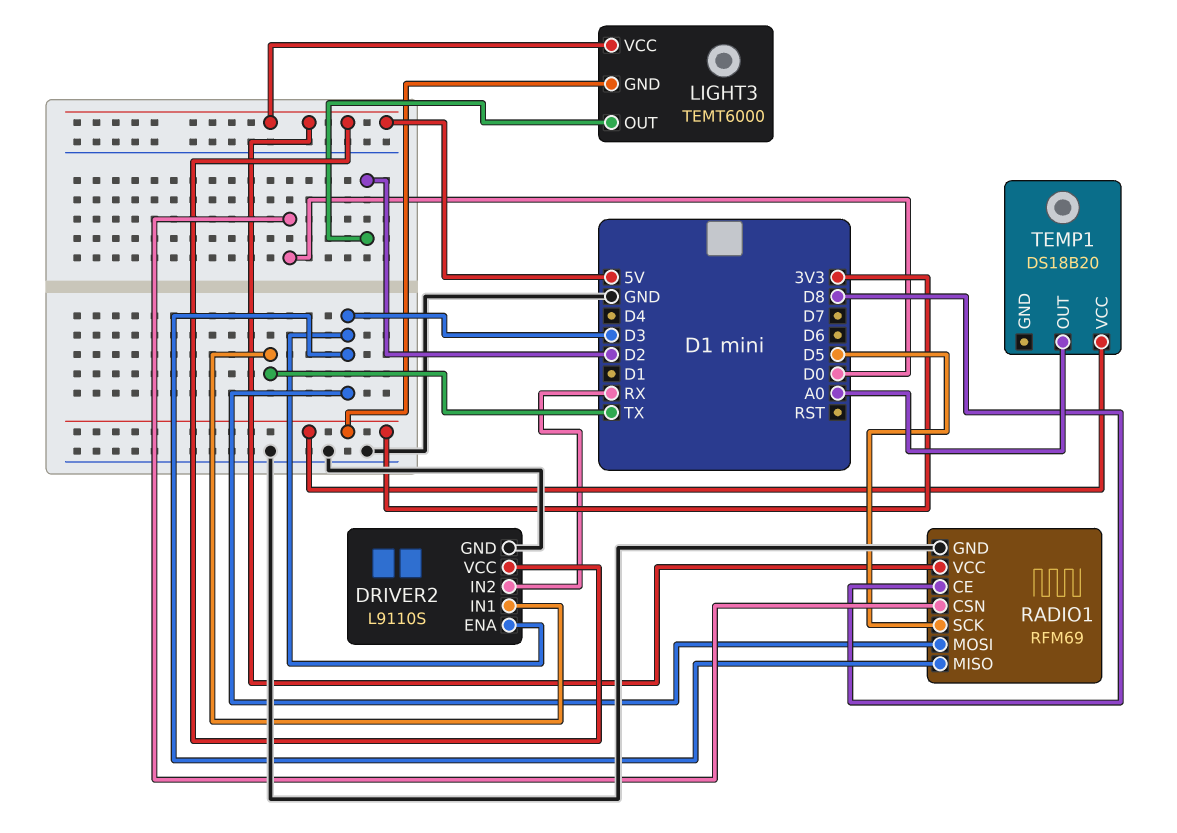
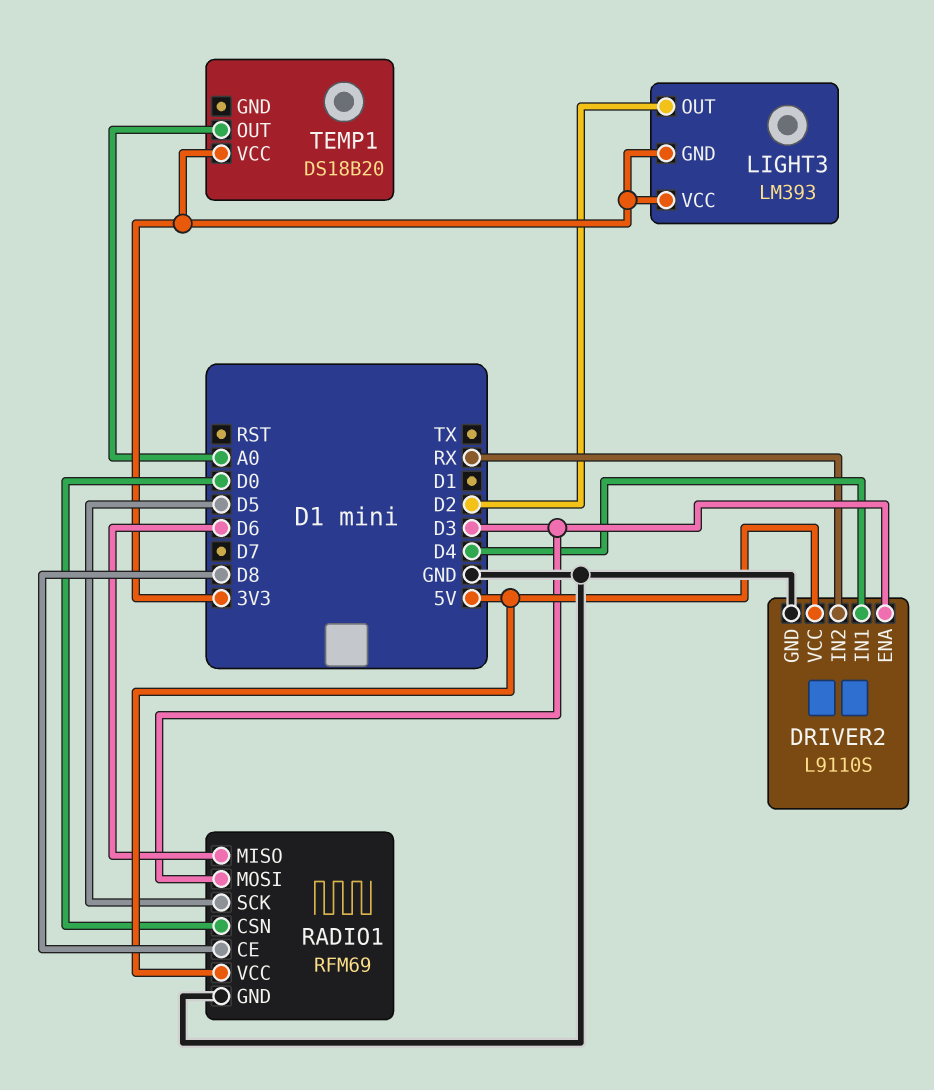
DRIVER2 pin IN1: TX -> D4
LIGHT3: TEMT6000 -> LM393
LIGHT3 pin VCC: 5V -> 3V3
RADIO1 pin MISO: D3 -> D6

